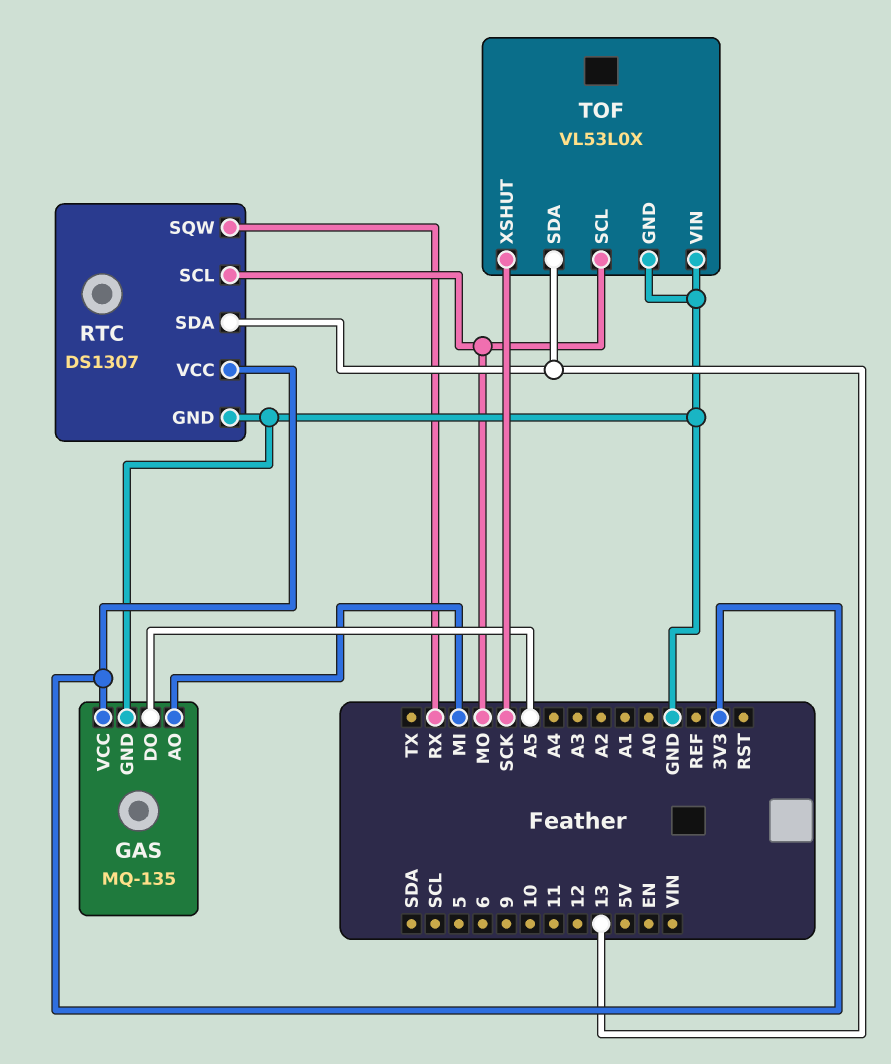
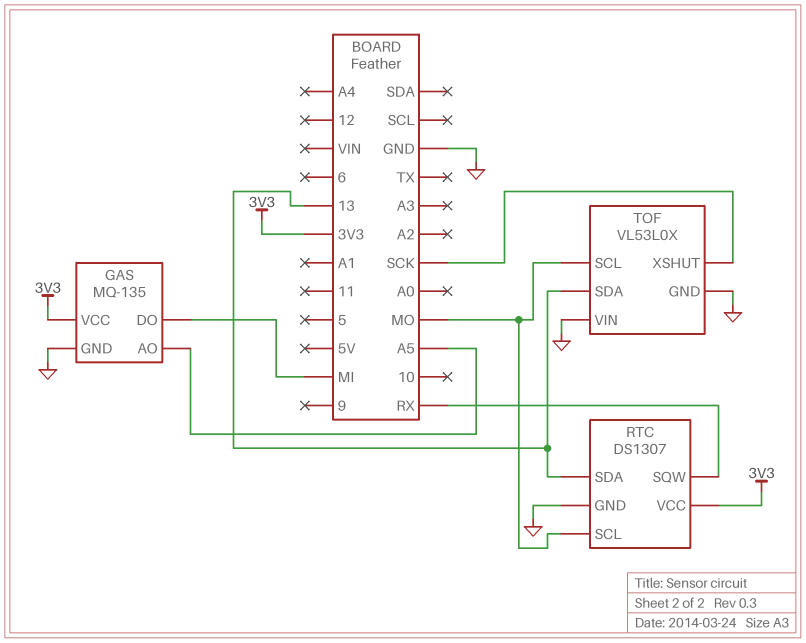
GAS pin AO: MI -> A5
GAS pin DO: A5 -> MI

